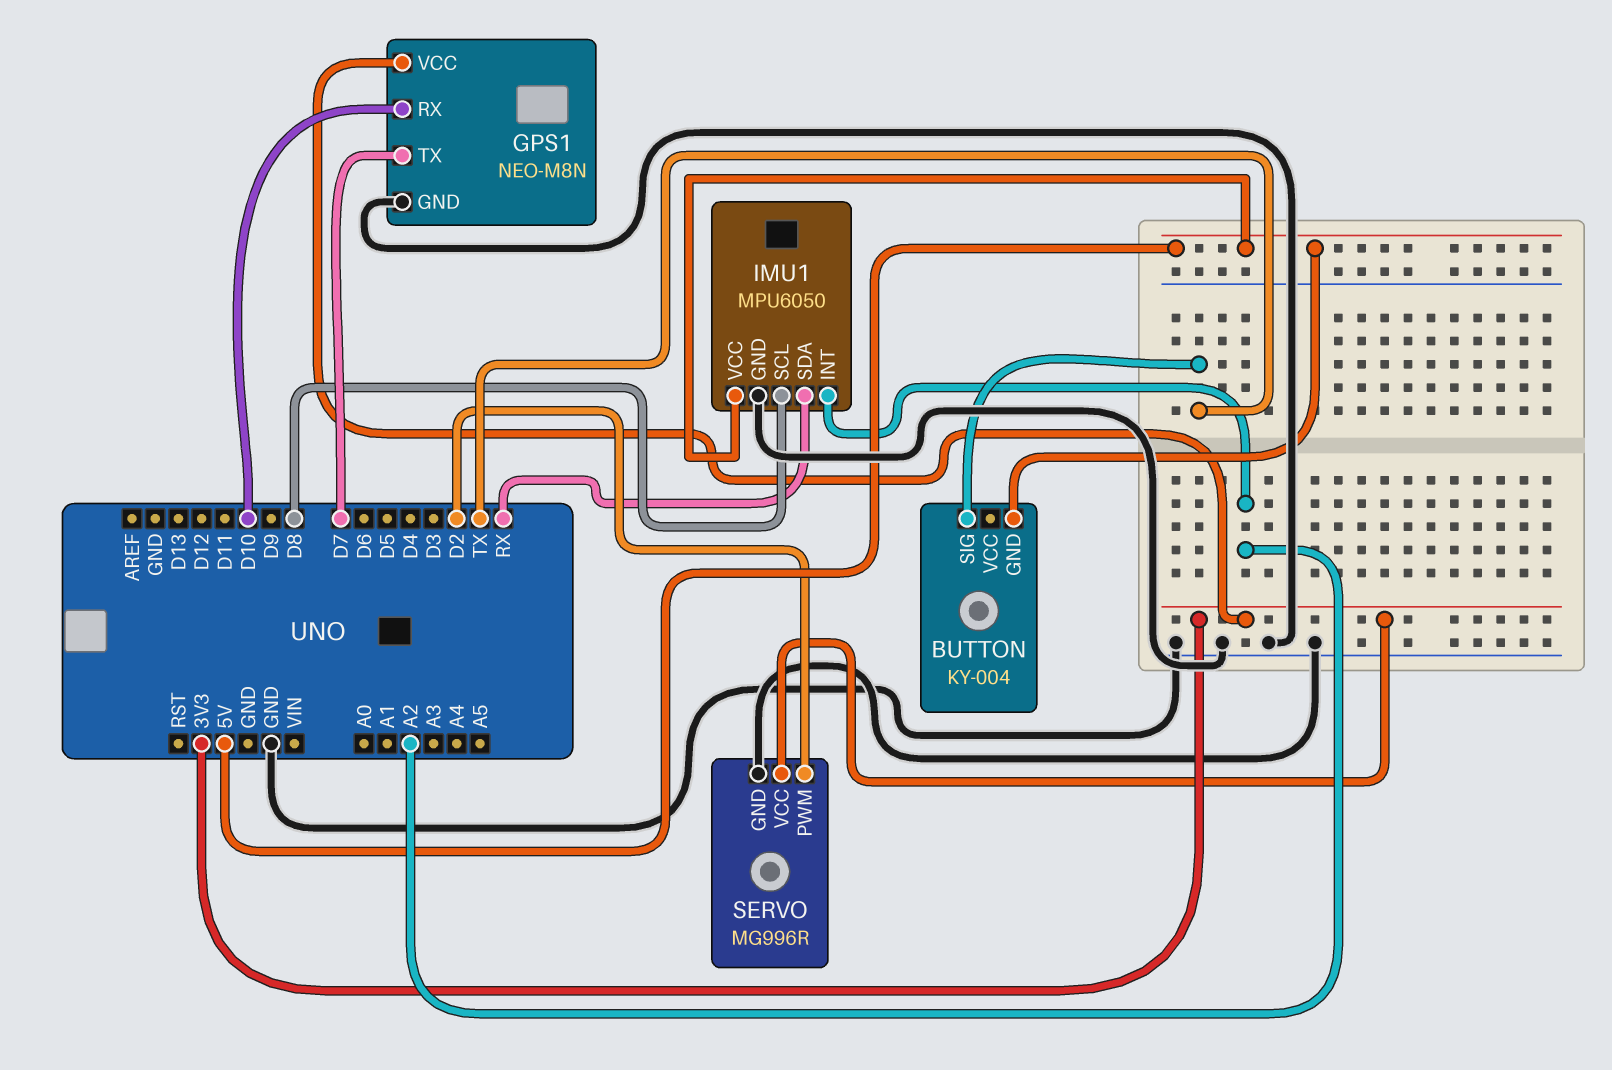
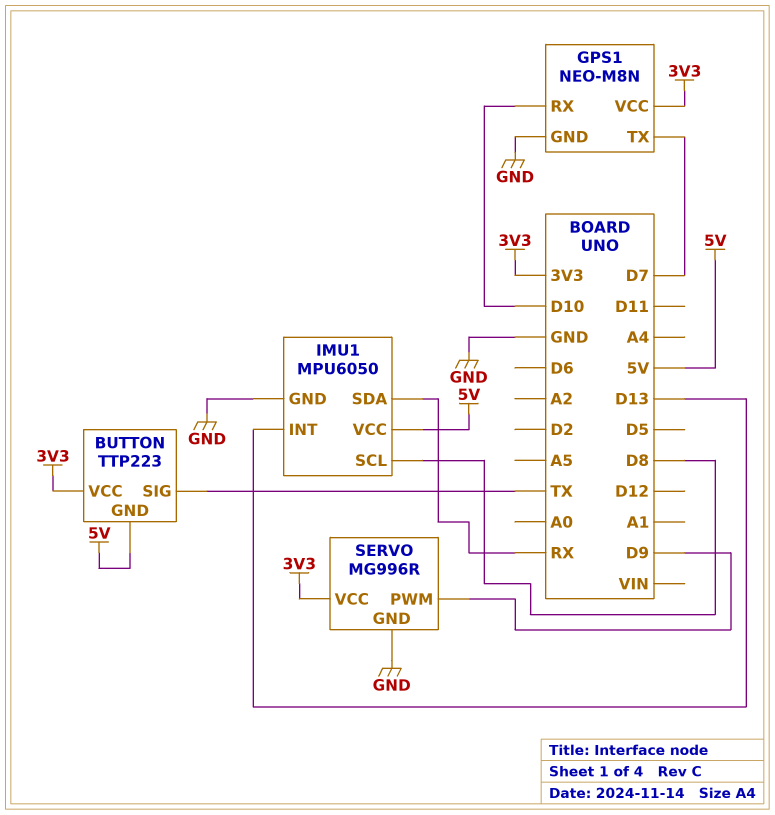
BUTTON: KY-004 -> TTP223
BUTTON pin VCC: none -> 3V3
IMU1 pin INT: A2 -> D13
SERVO pin PWM: D2 -> D9

